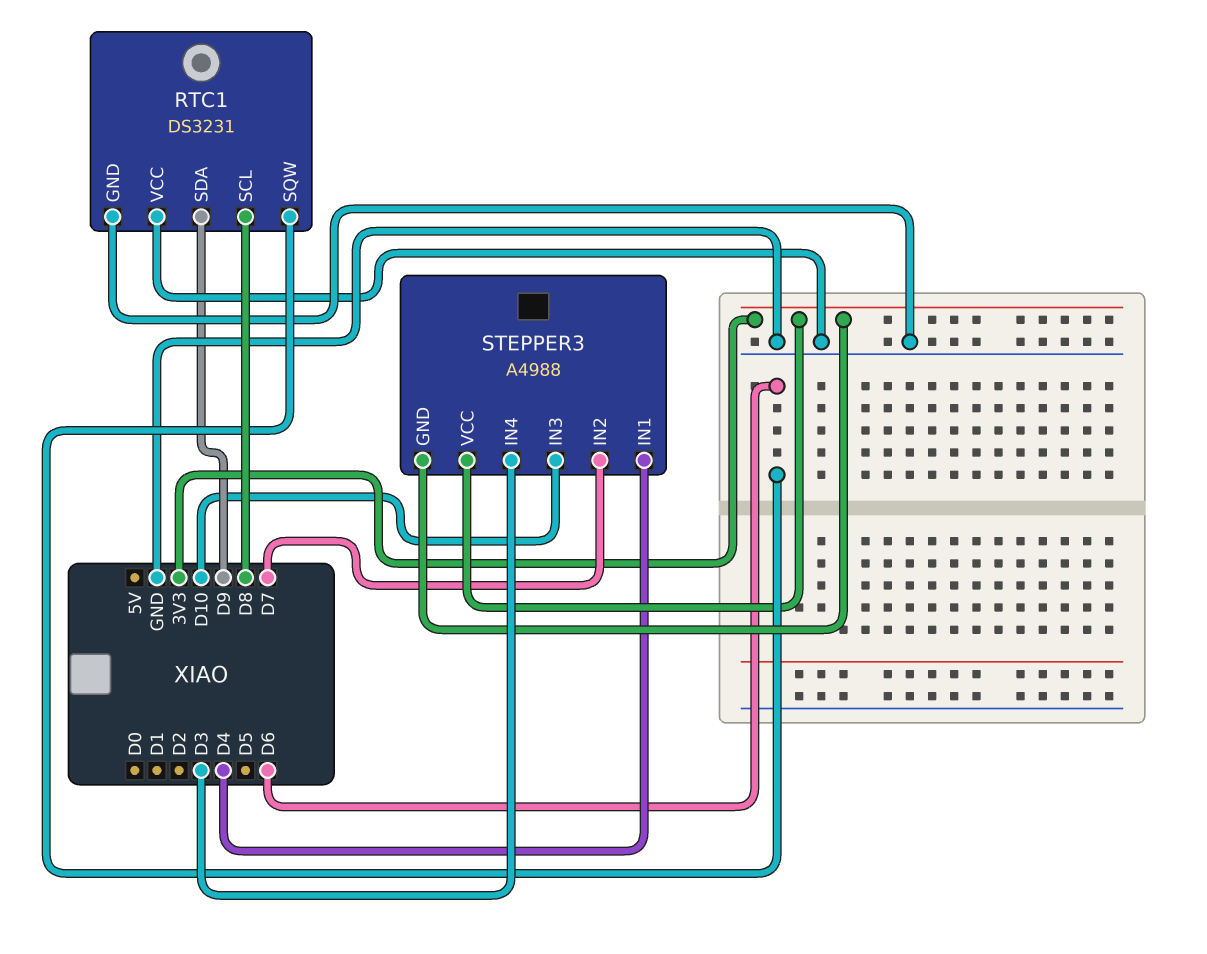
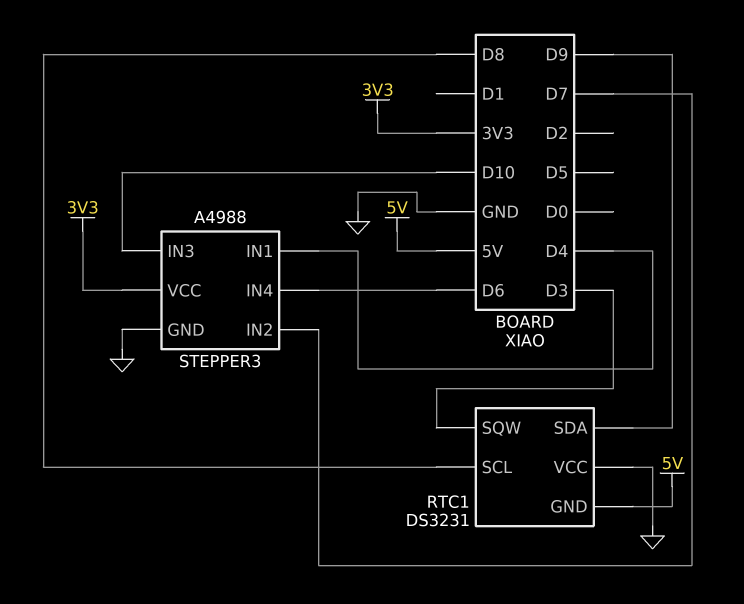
RTC1 pin GND: GND -> 5V
RTC1 pin SQW: D6 -> D3
STEPPER3 pin GND: 3V3 -> GND
STEPPER3 pin IN4: D3 -> D6

